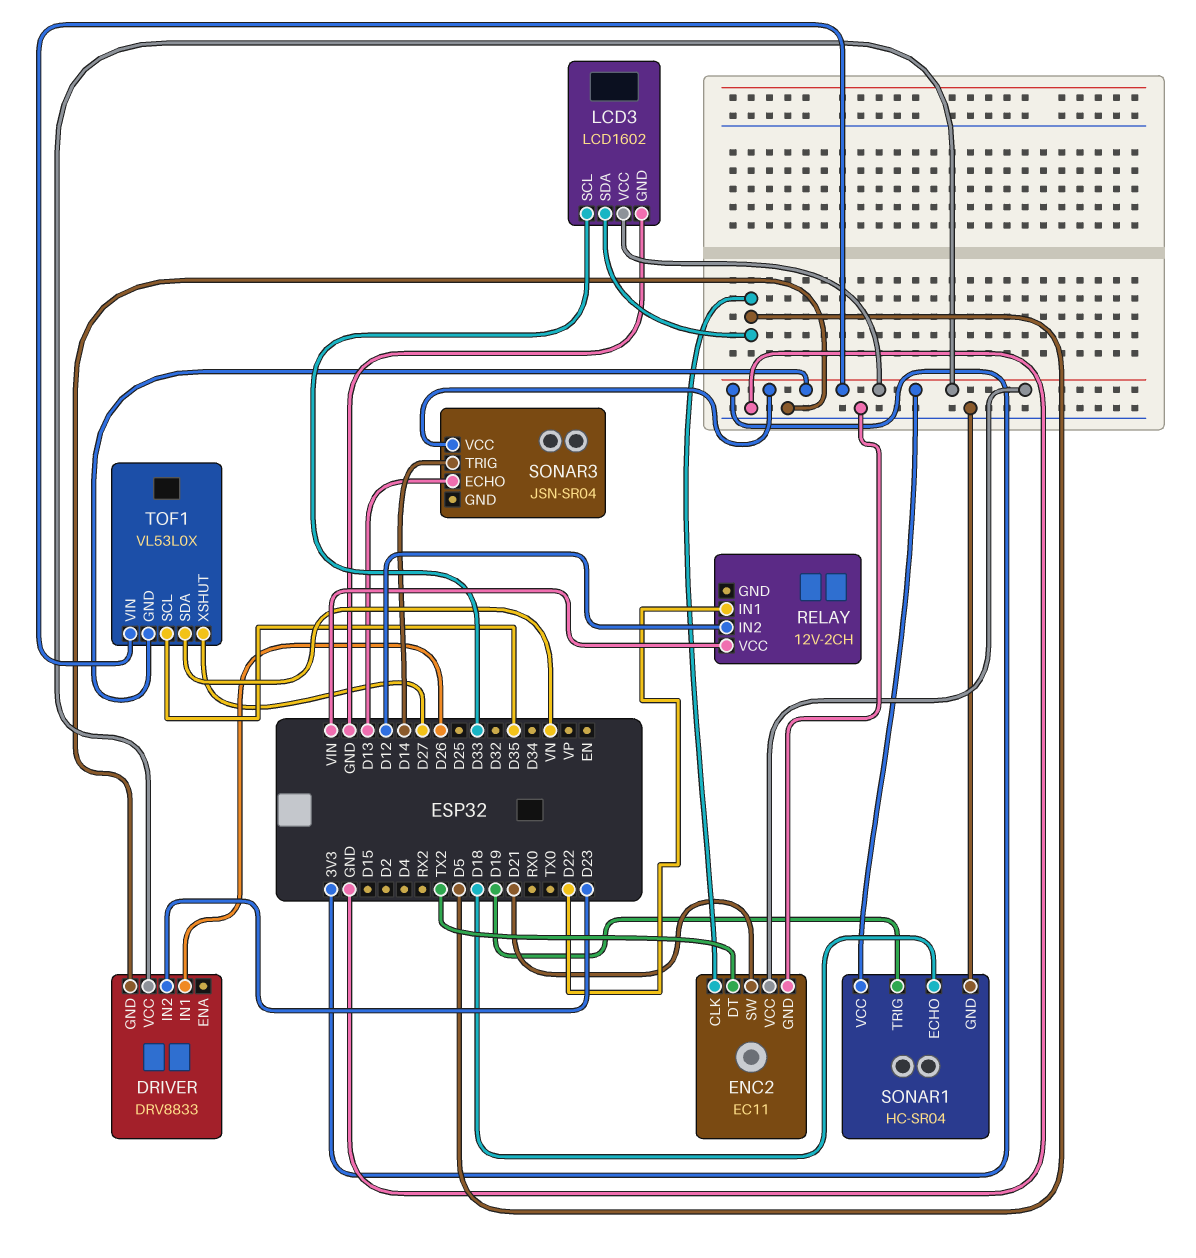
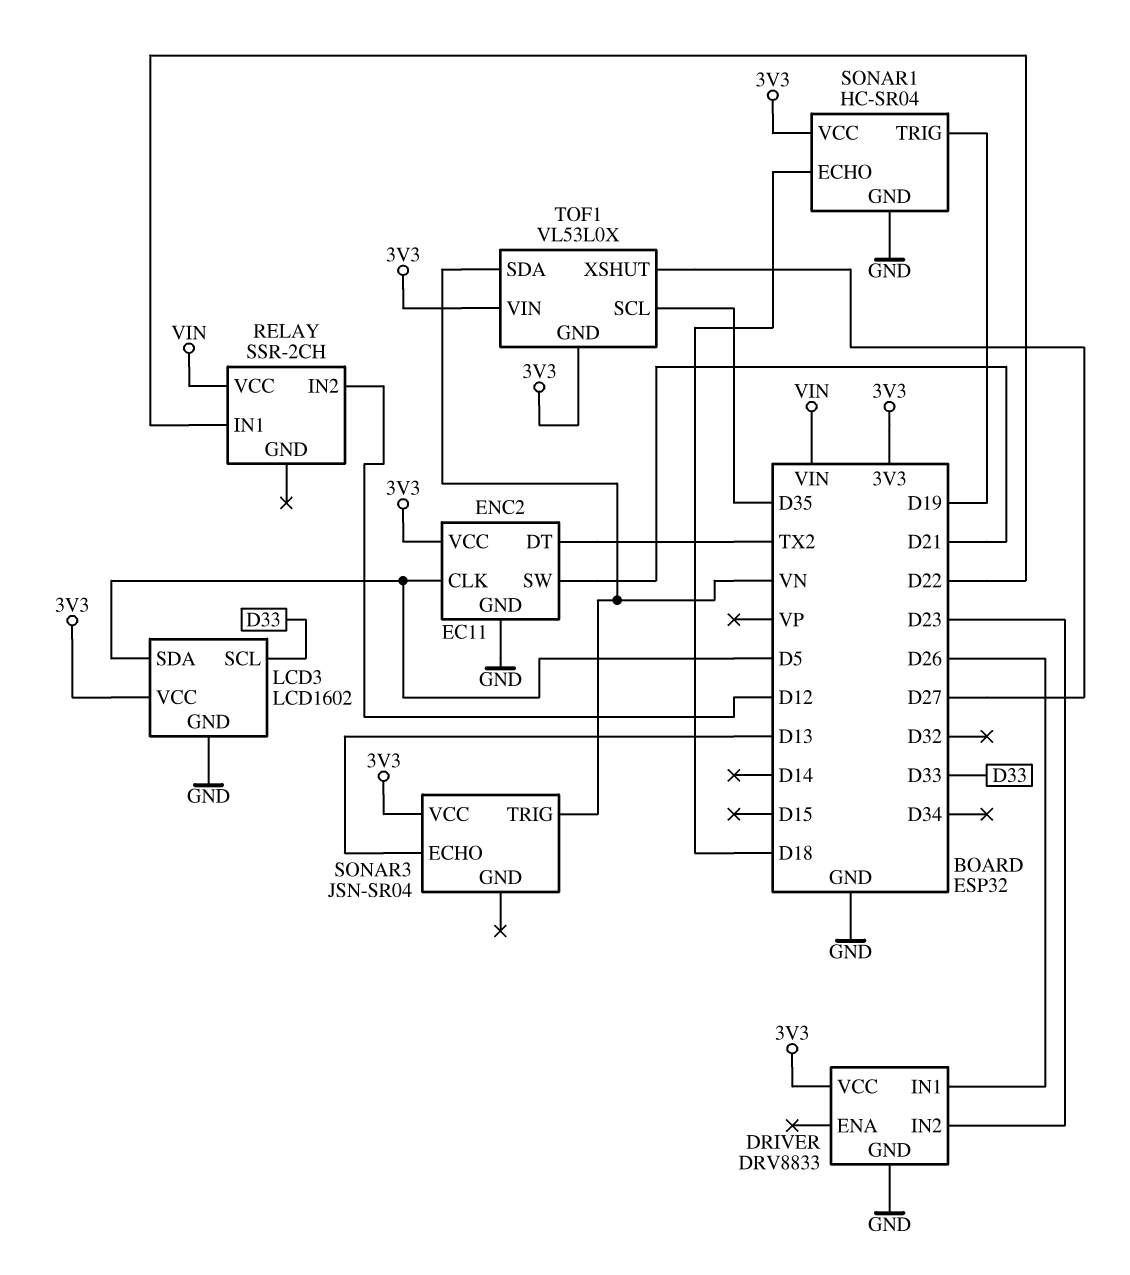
RELAY: 12V-2CH -> SSR-2CH
SONAR3 pin TRIG: D14 -> VN

